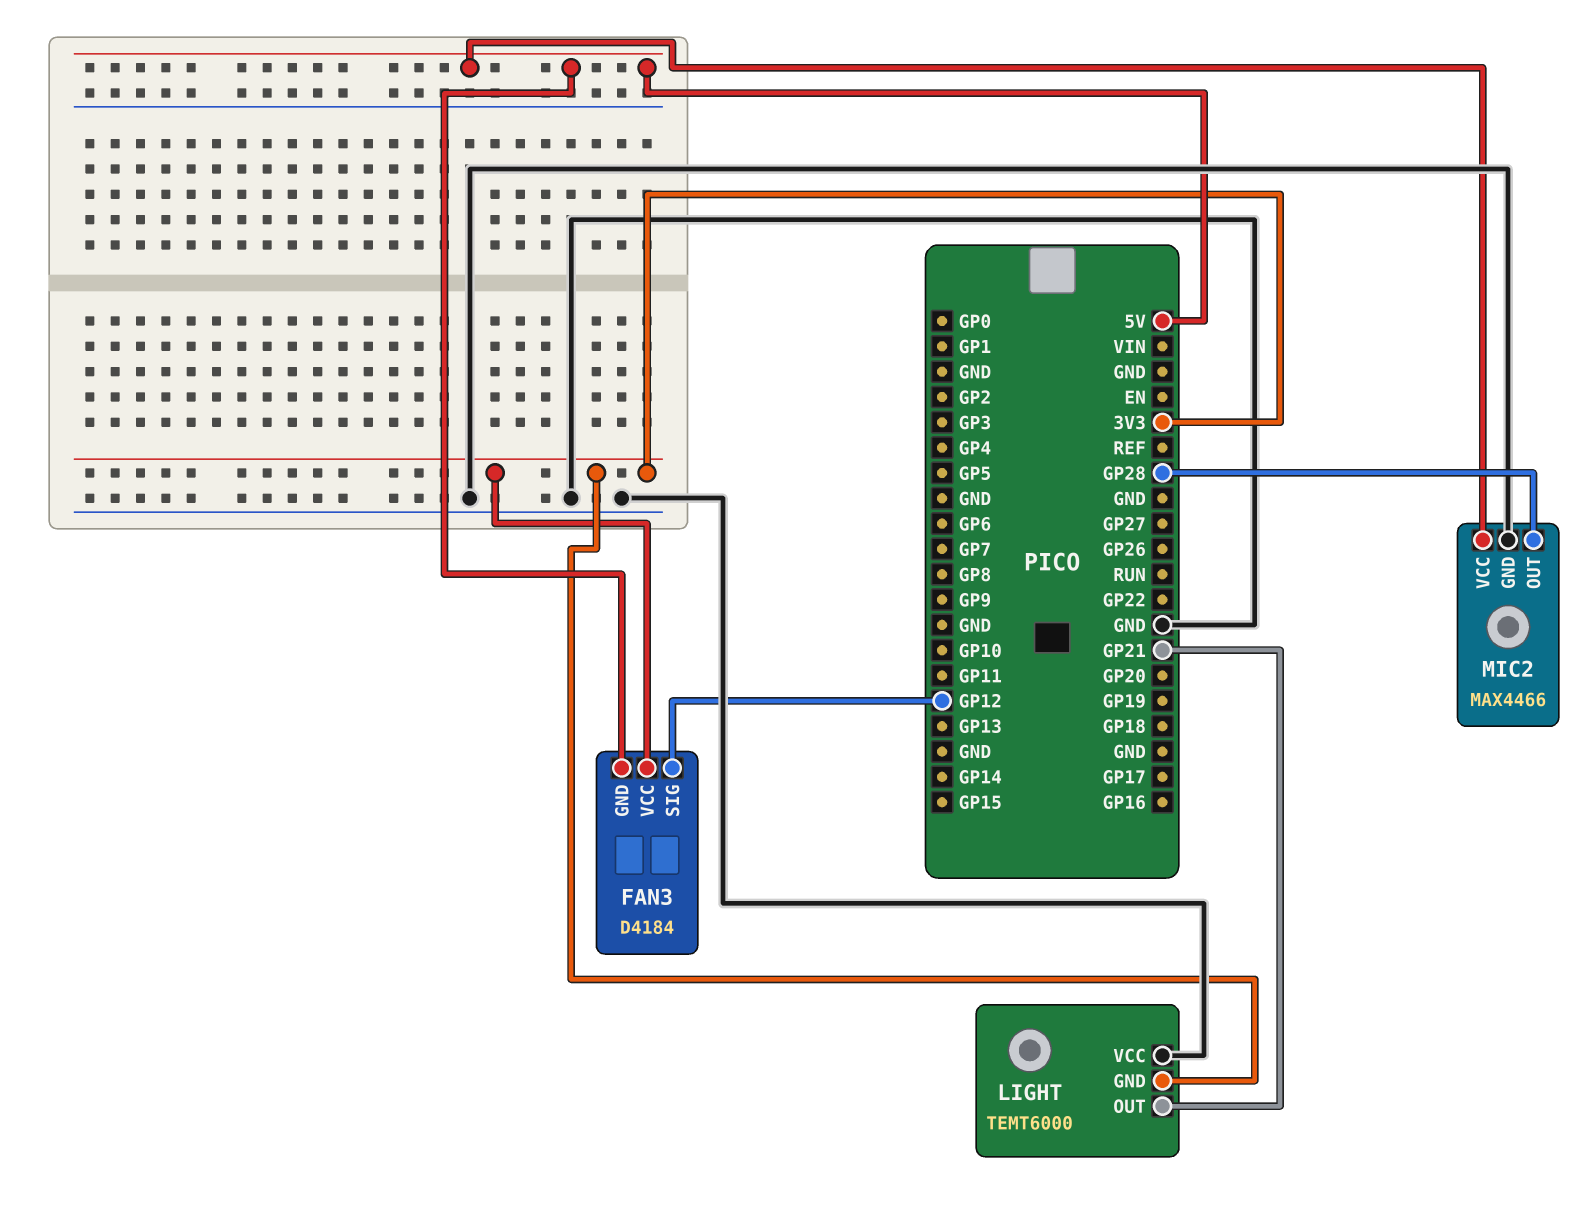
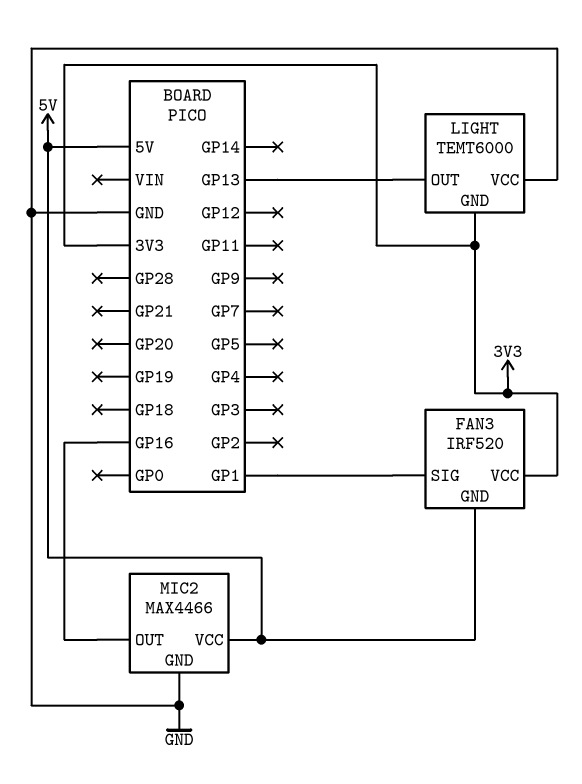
FAN3: D4184 -> IRF520
FAN3 pin SIG: GP12 -> GP1
LIGHT pin OUT: GP21 -> GP13
MIC2 pin OUT: GP28 -> GP16

